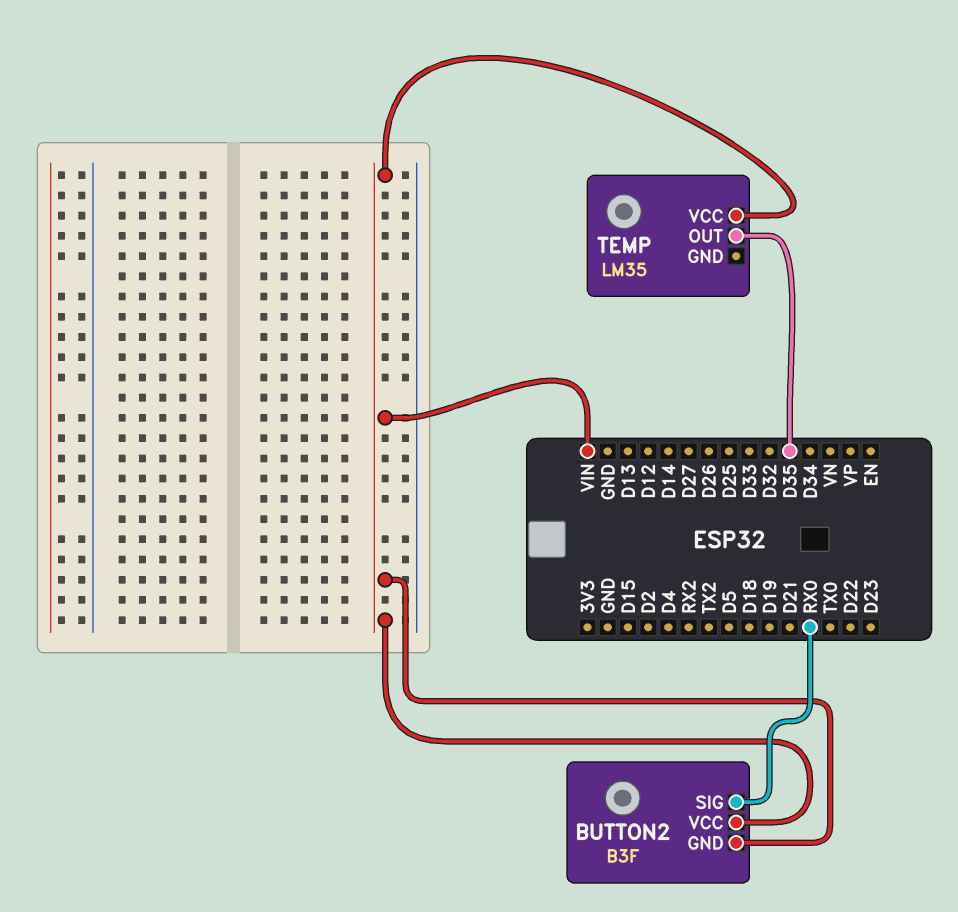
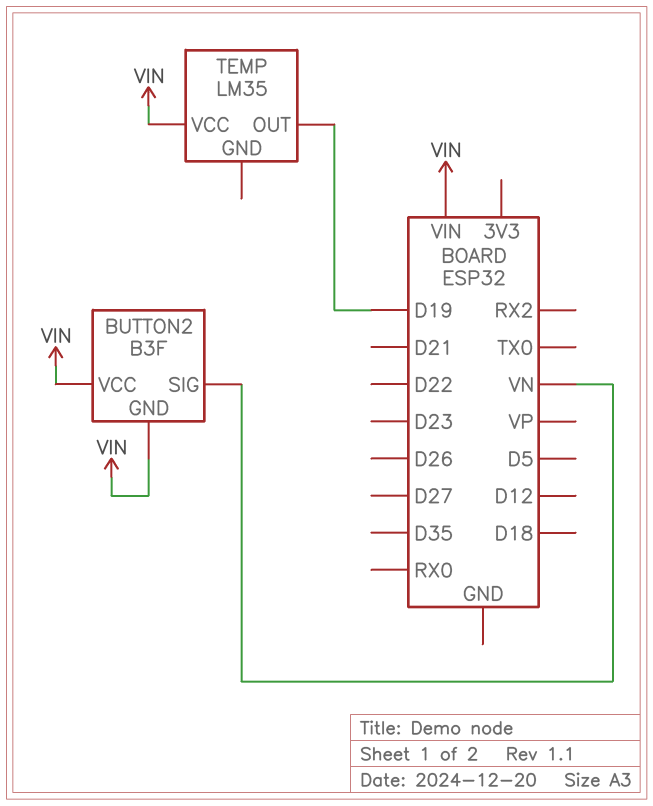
BUTTON2 pin SIG: RX0 -> VN
TEMP pin OUT: D35 -> D19

